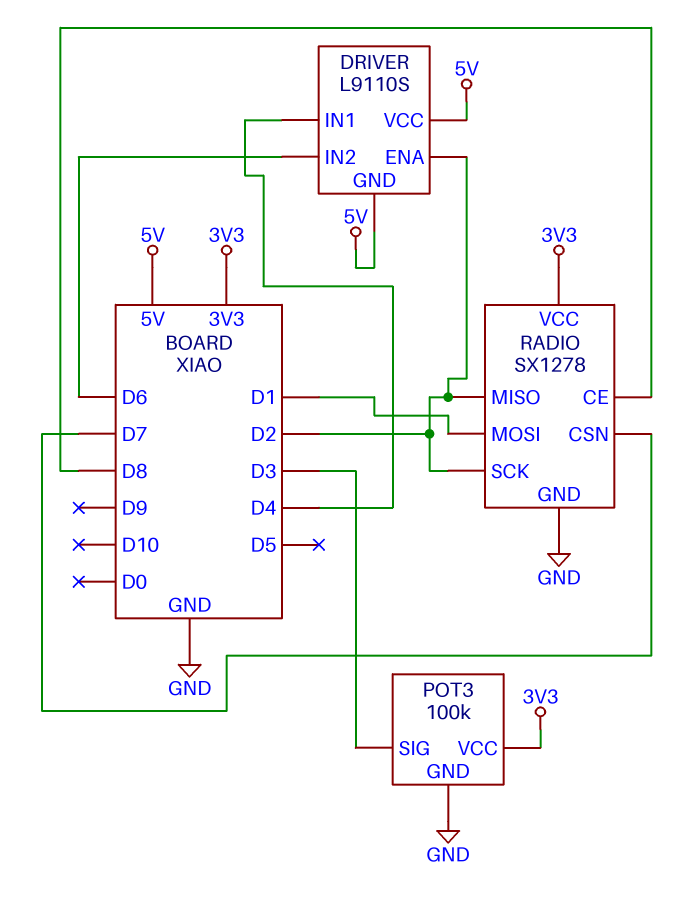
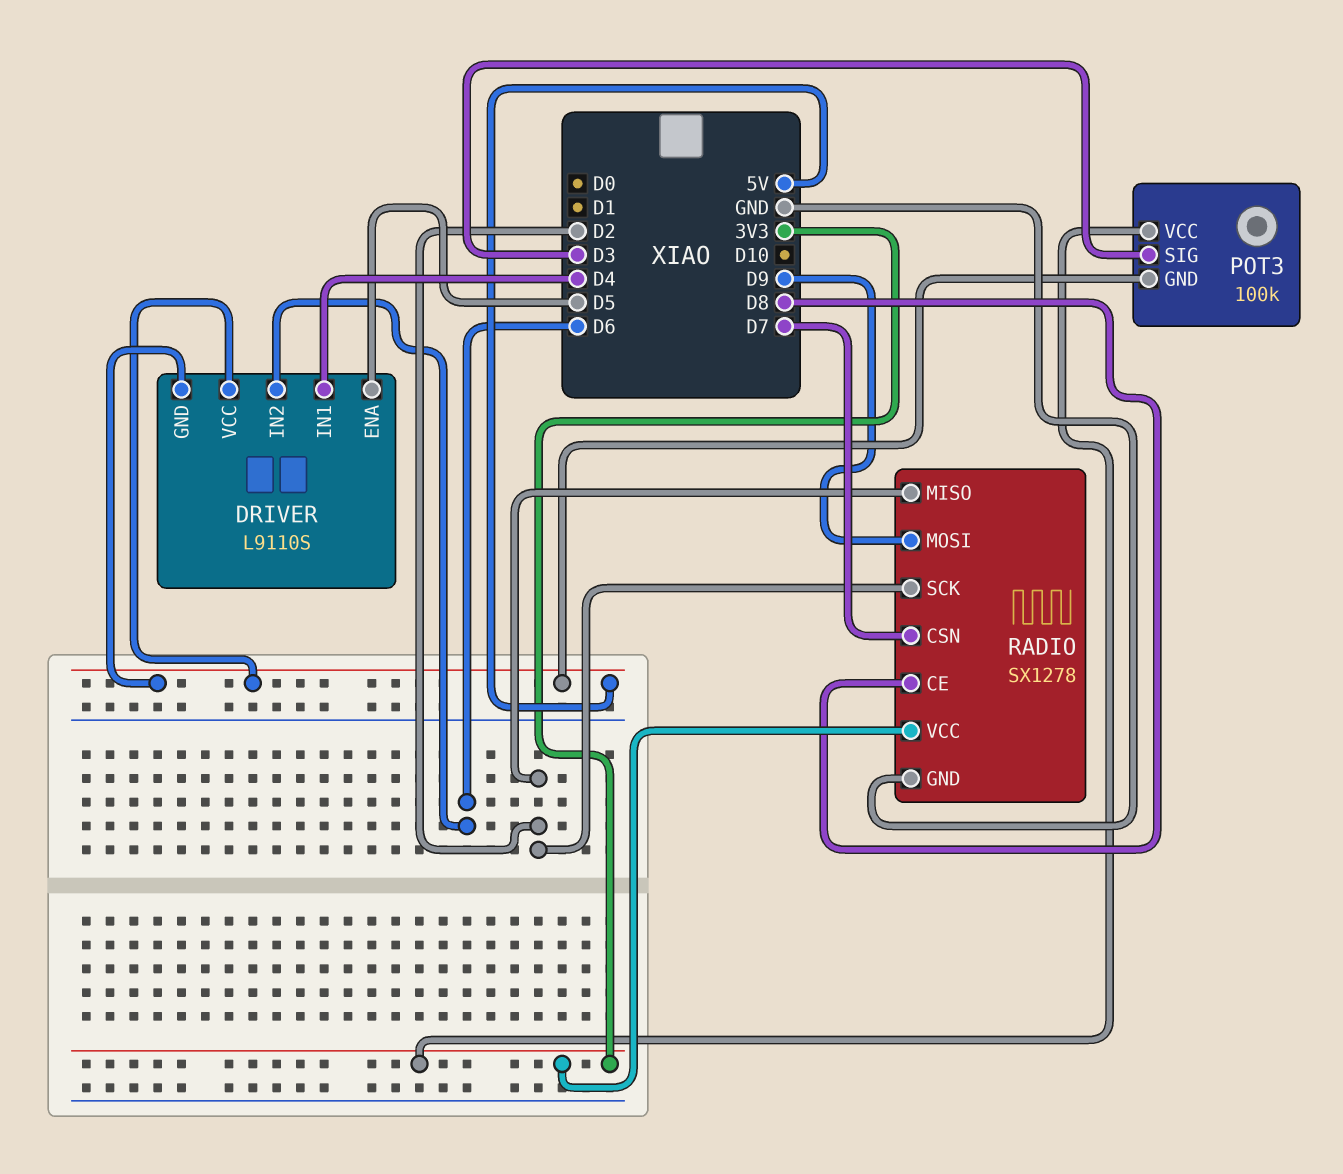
DRIVER pin ENA: D2 -> D5
POT3 pin GND: GND -> 5V
RADIO pin MOSI: D1 -> D9

